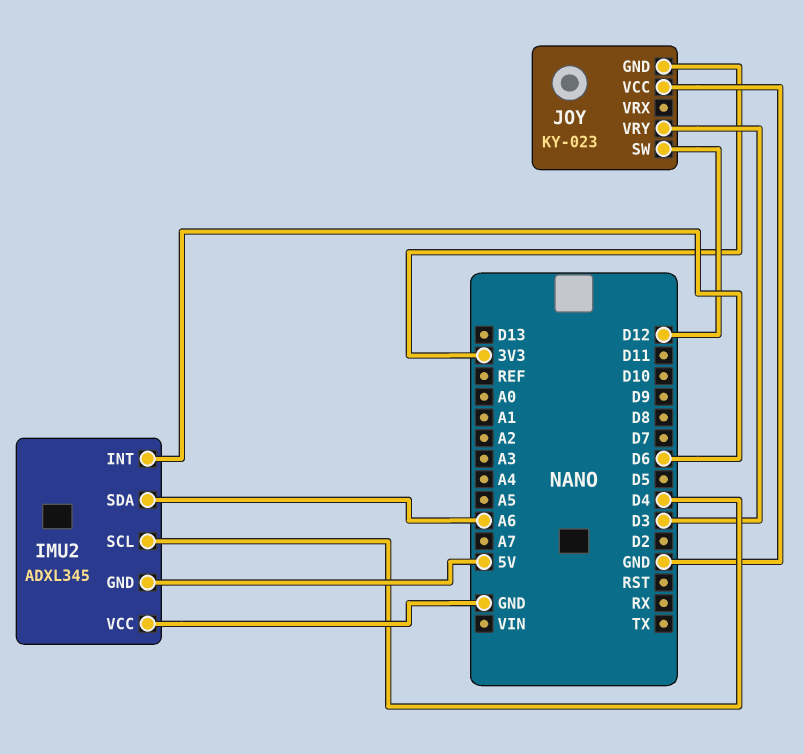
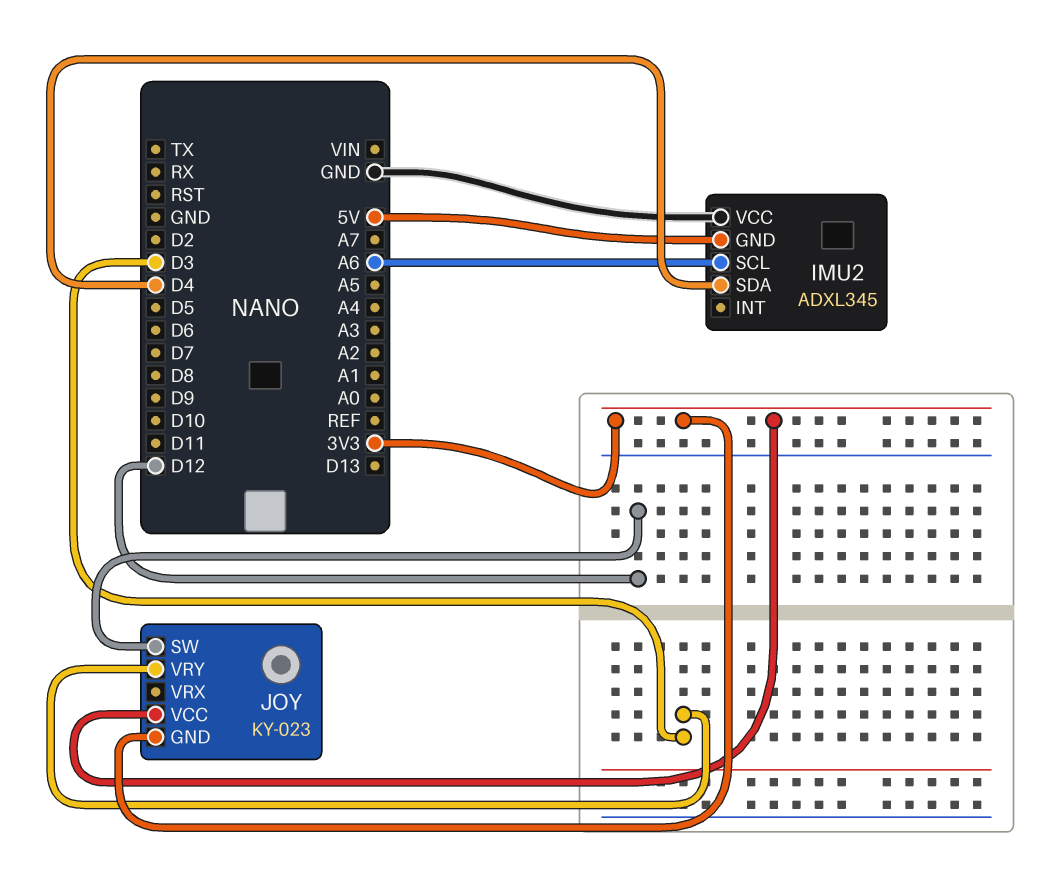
IMU2 pin INT: D6 -> none
IMU2 pin SCL: D4 -> A6
IMU2 pin SDA: A6 -> D4
JOY pin VCC: GND -> 3V3

